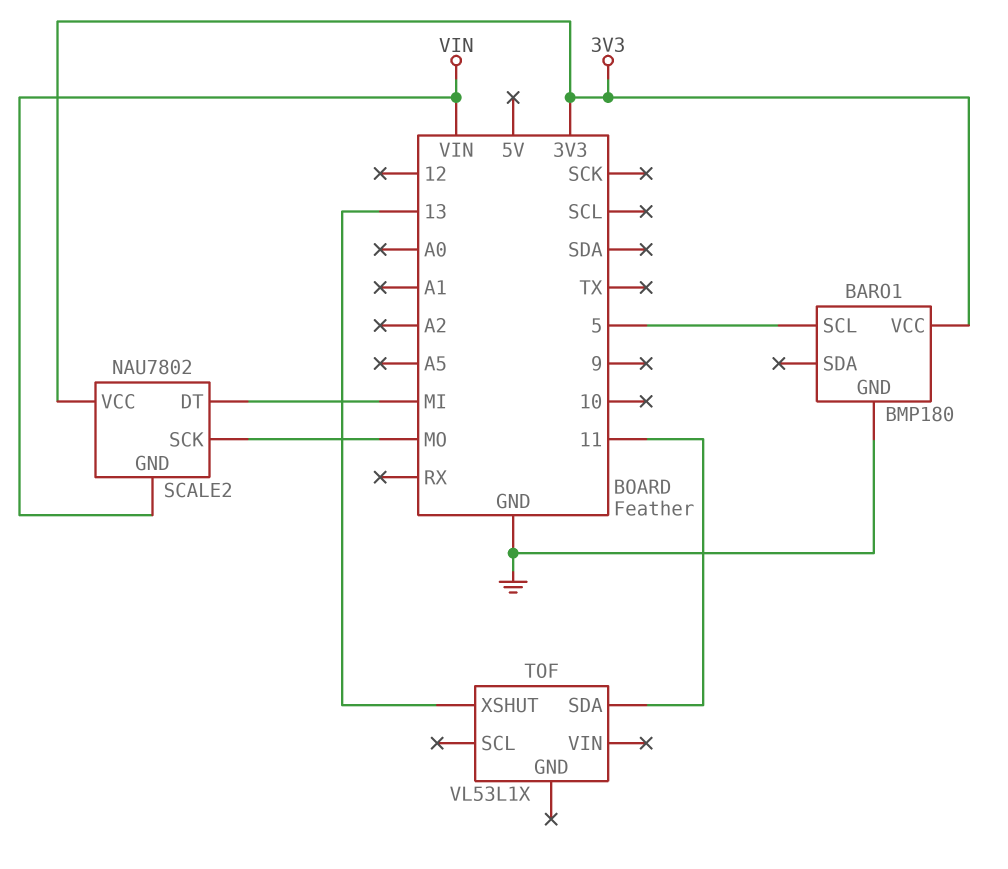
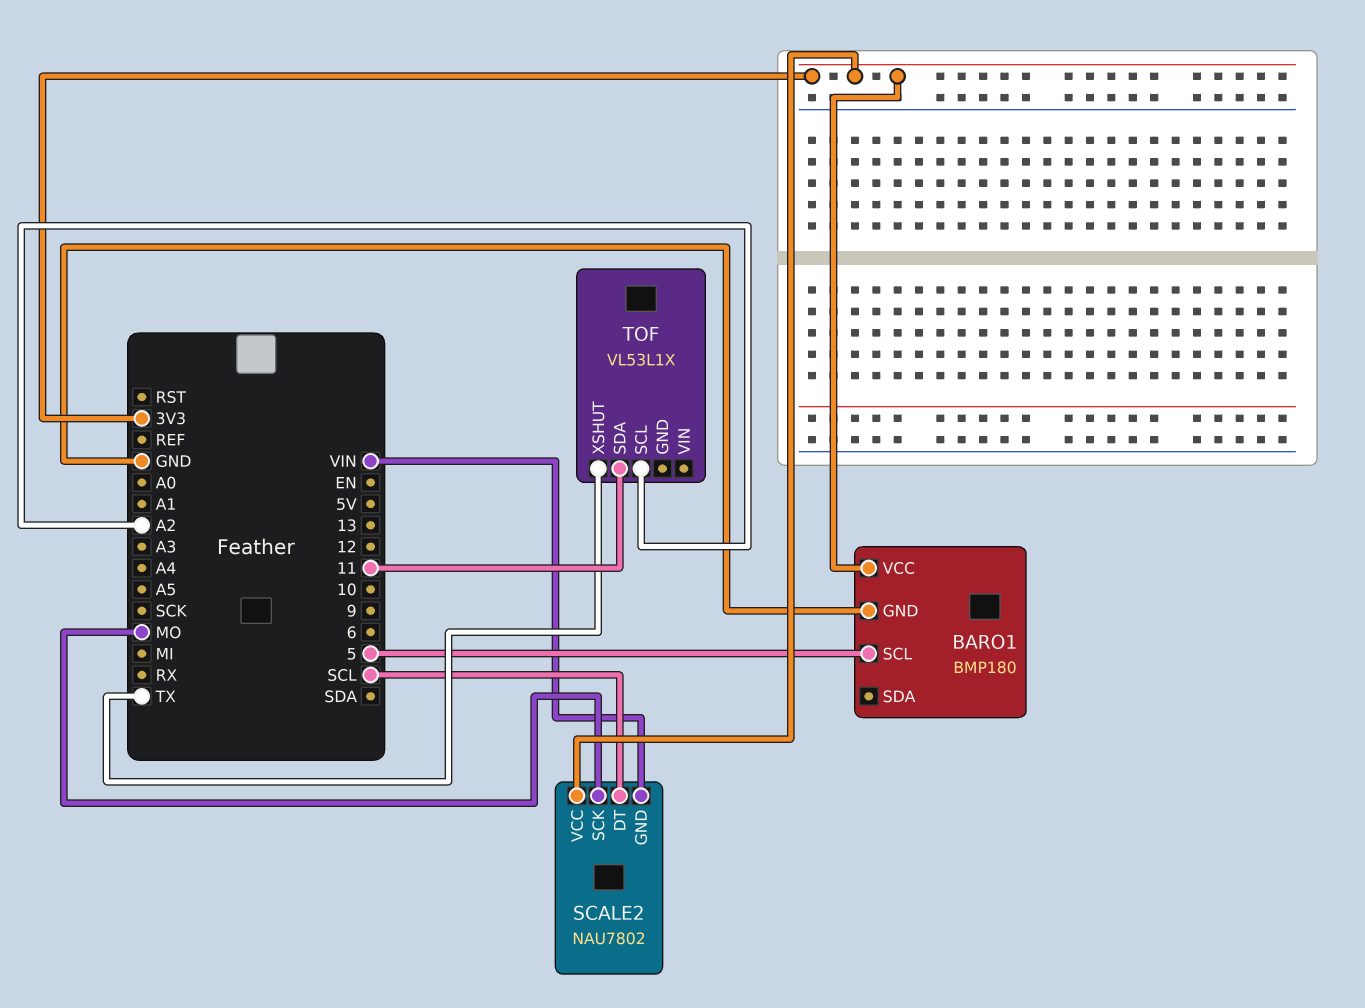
SCALE2 pin DT: MI -> SCL
TOF pin SCL: none -> A2
TOF pin XSHUT: 13 -> TX

